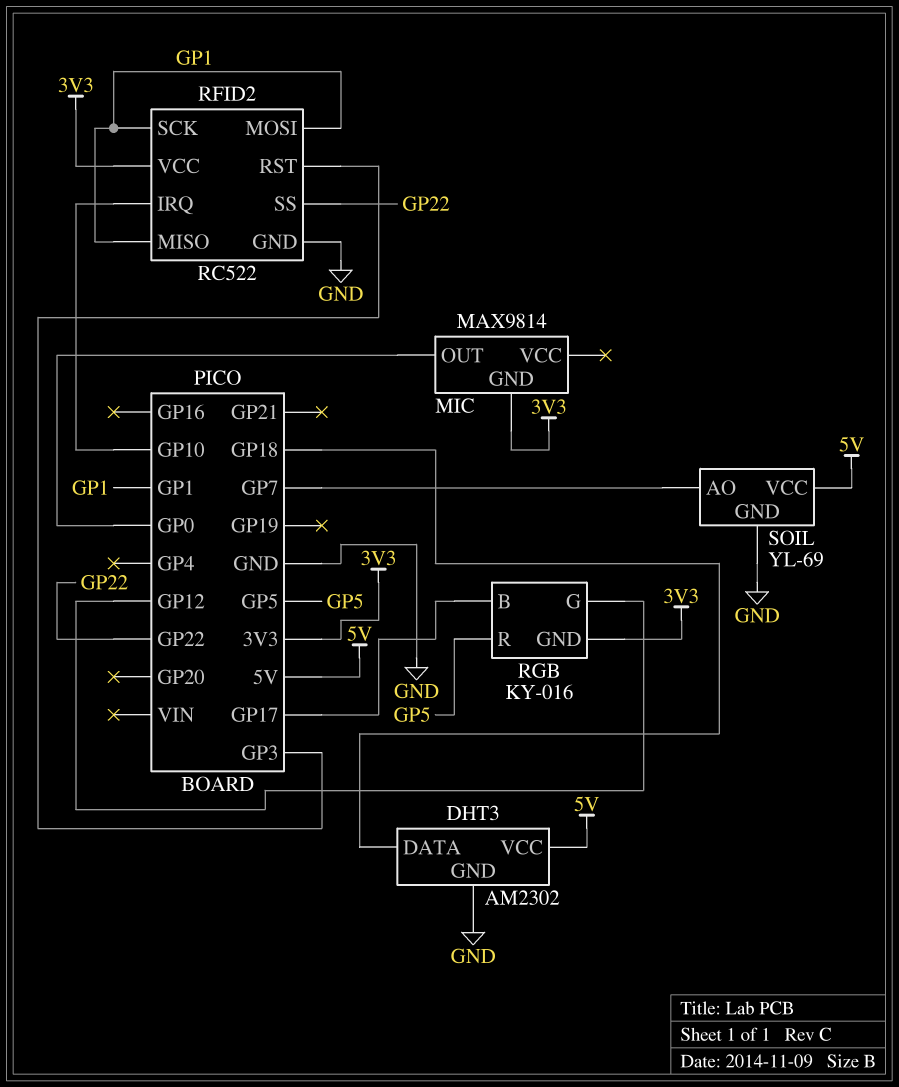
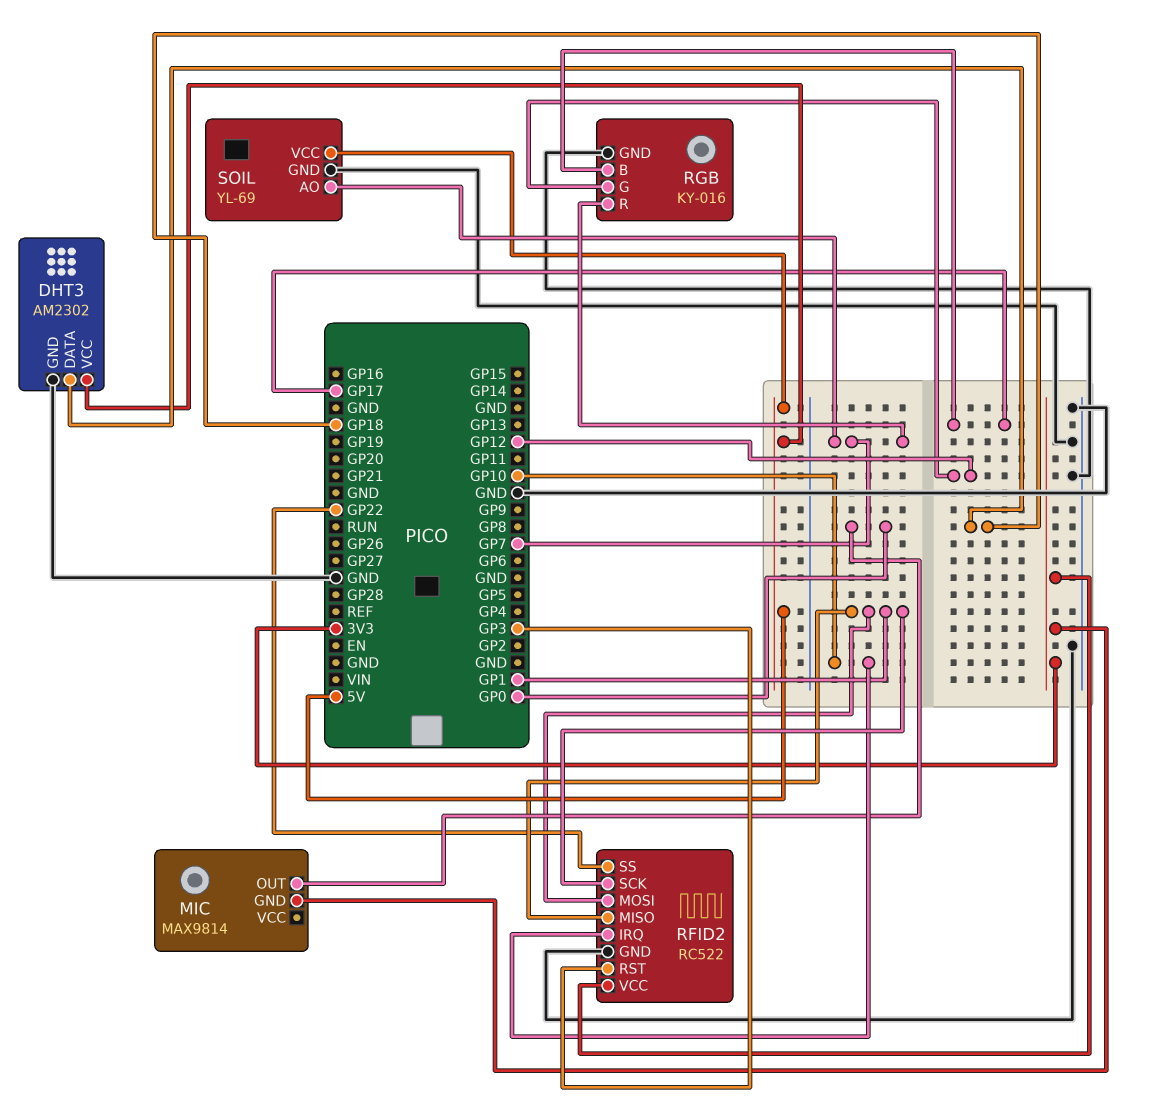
RGB pin GND: 3V3 -> GND
RGB pin R: GP5 -> GP7

